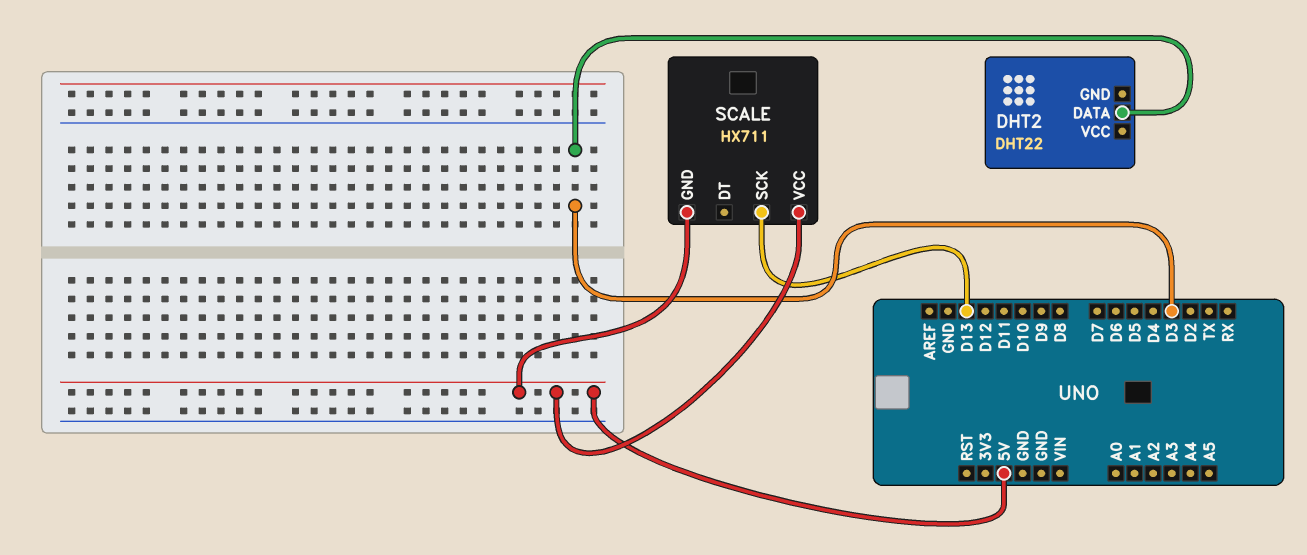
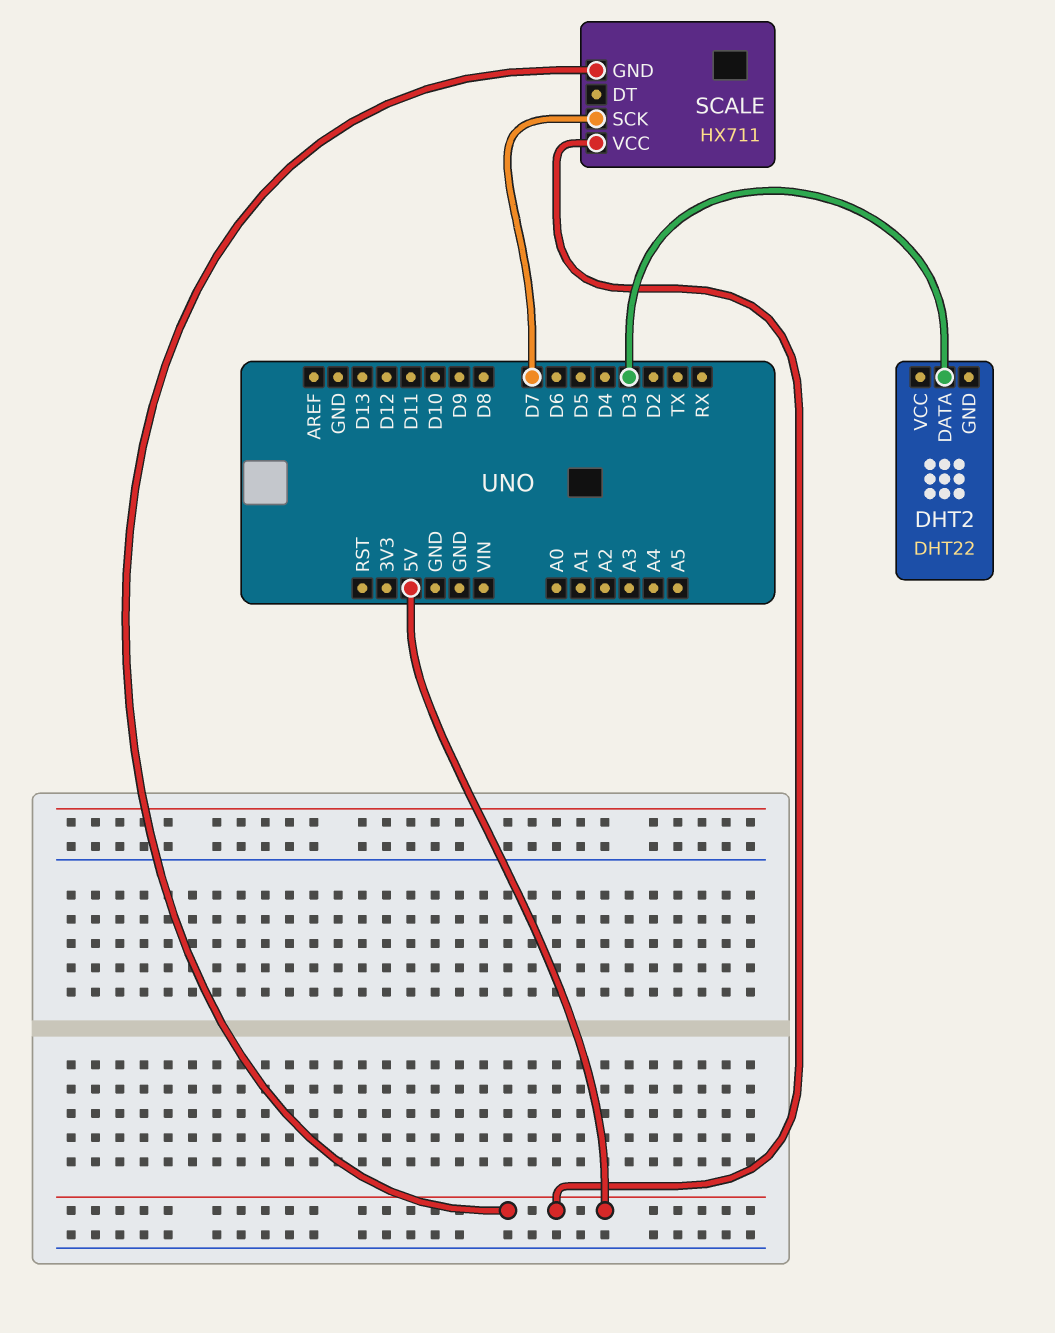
SCALE pin SCK: D13 -> D7

